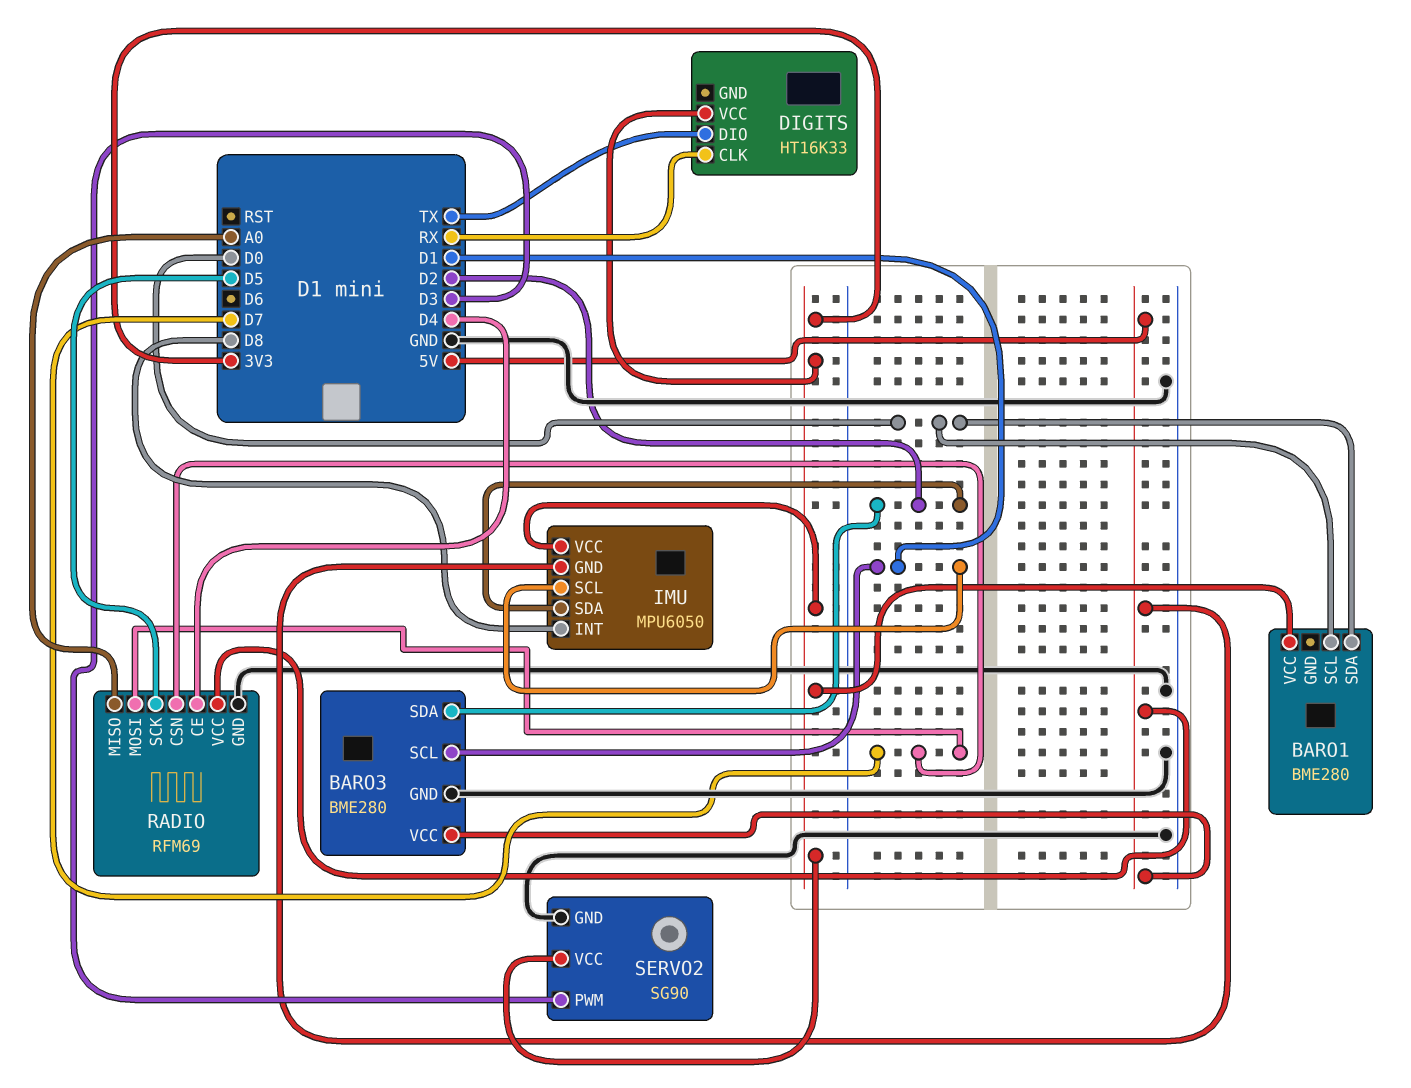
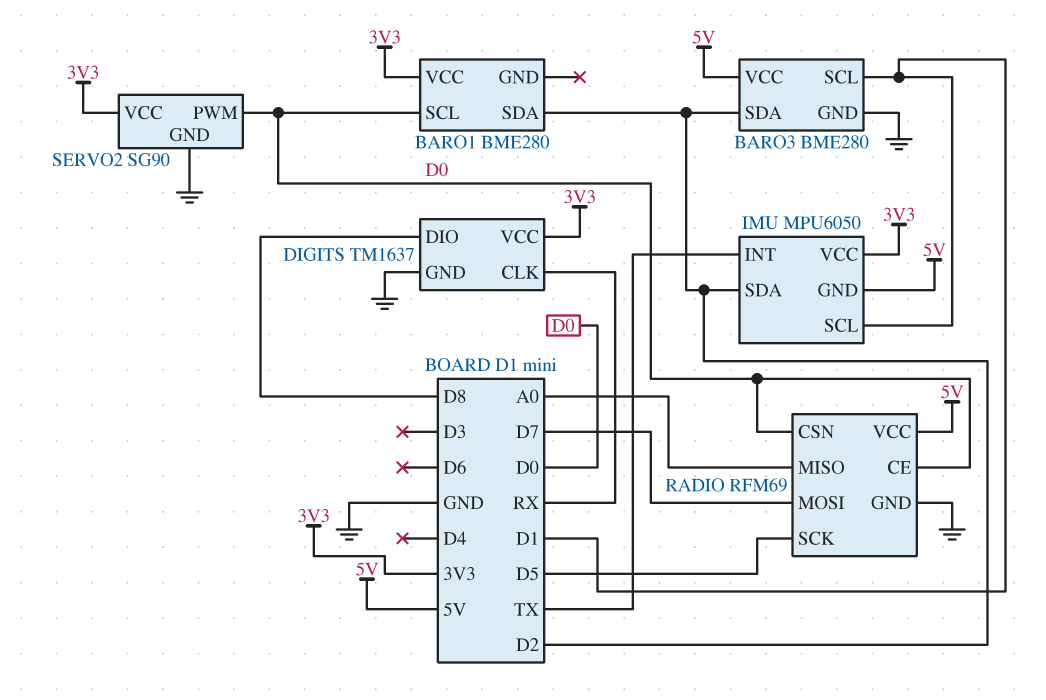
BARO1 pin SDA: D0 -> D2
DIGITS: HT16K33 -> TM1637
DIGITS pin DIO: TX -> D8
DIGITS pin GND: none -> GND
IMU pin INT: D8 -> TX
RADIO pin CE: D4 -> D0
RADIO pin CSN: D7 -> D0
SERVO2 pin PWM: D3 -> D0

